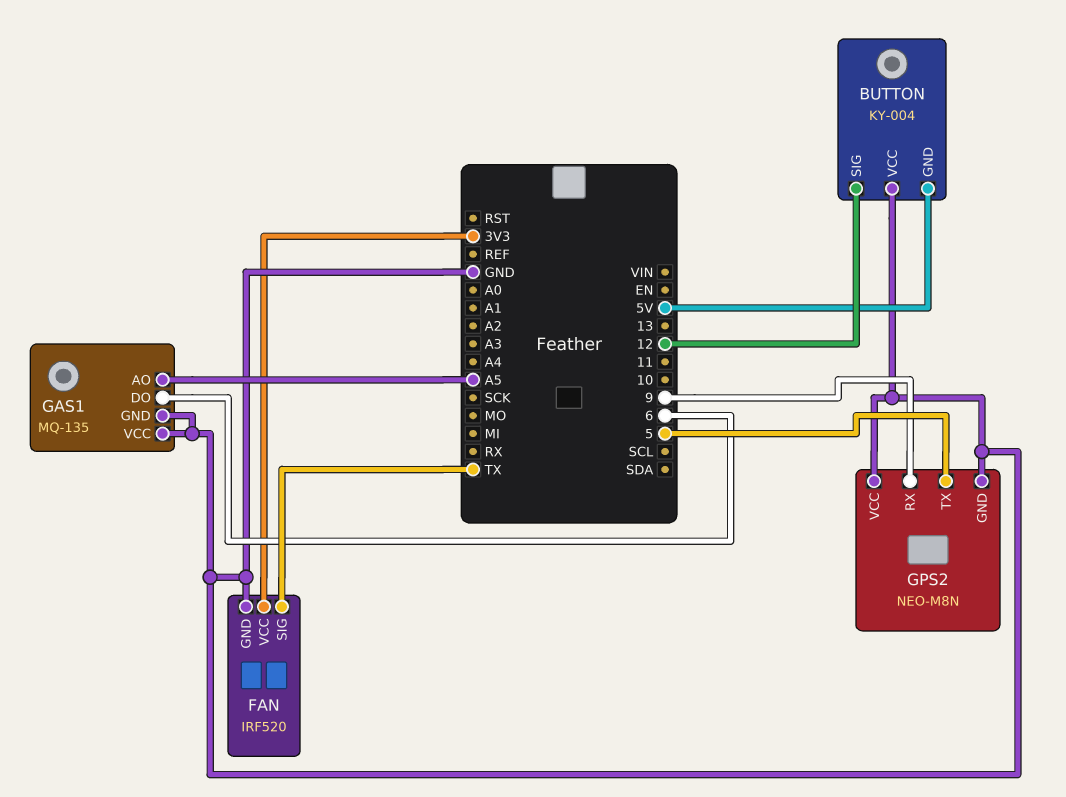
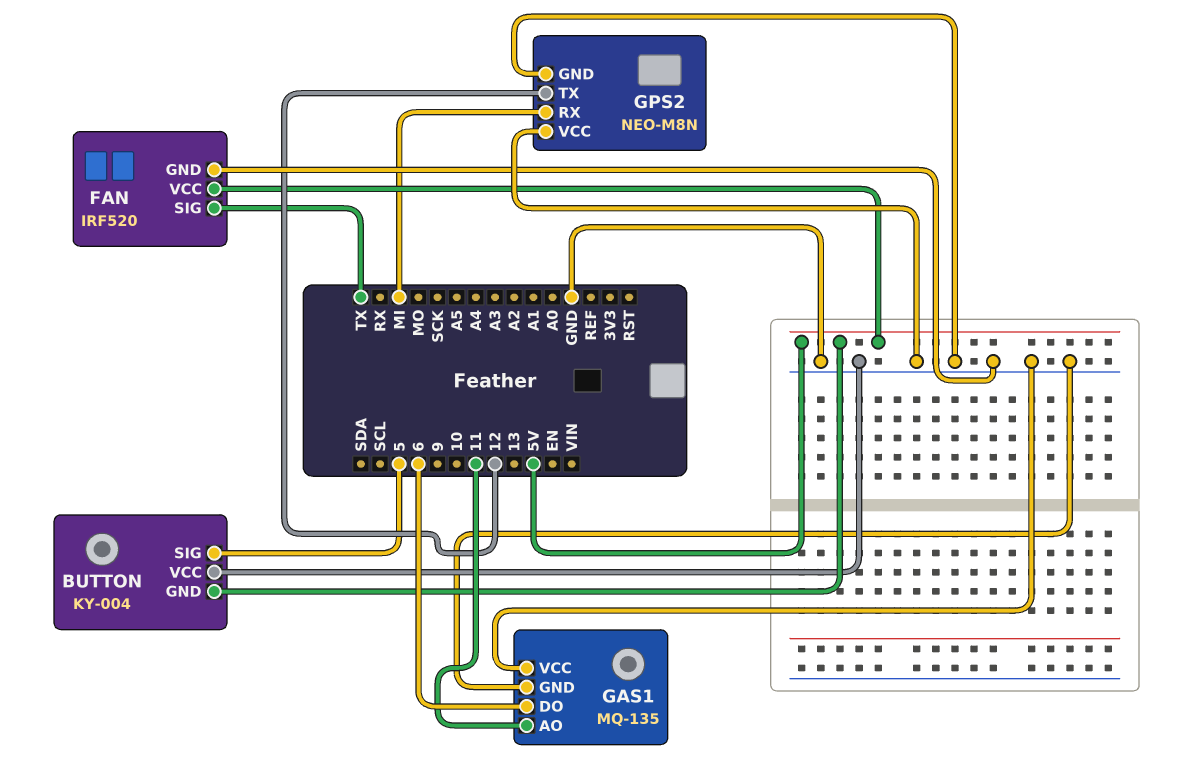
BUTTON pin SIG: 12 -> 5
FAN pin VCC: 3V3 -> 5V
GAS1 pin AO: A5 -> 11
GPS2 pin RX: 9 -> MI
GPS2 pin TX: 5 -> 12

